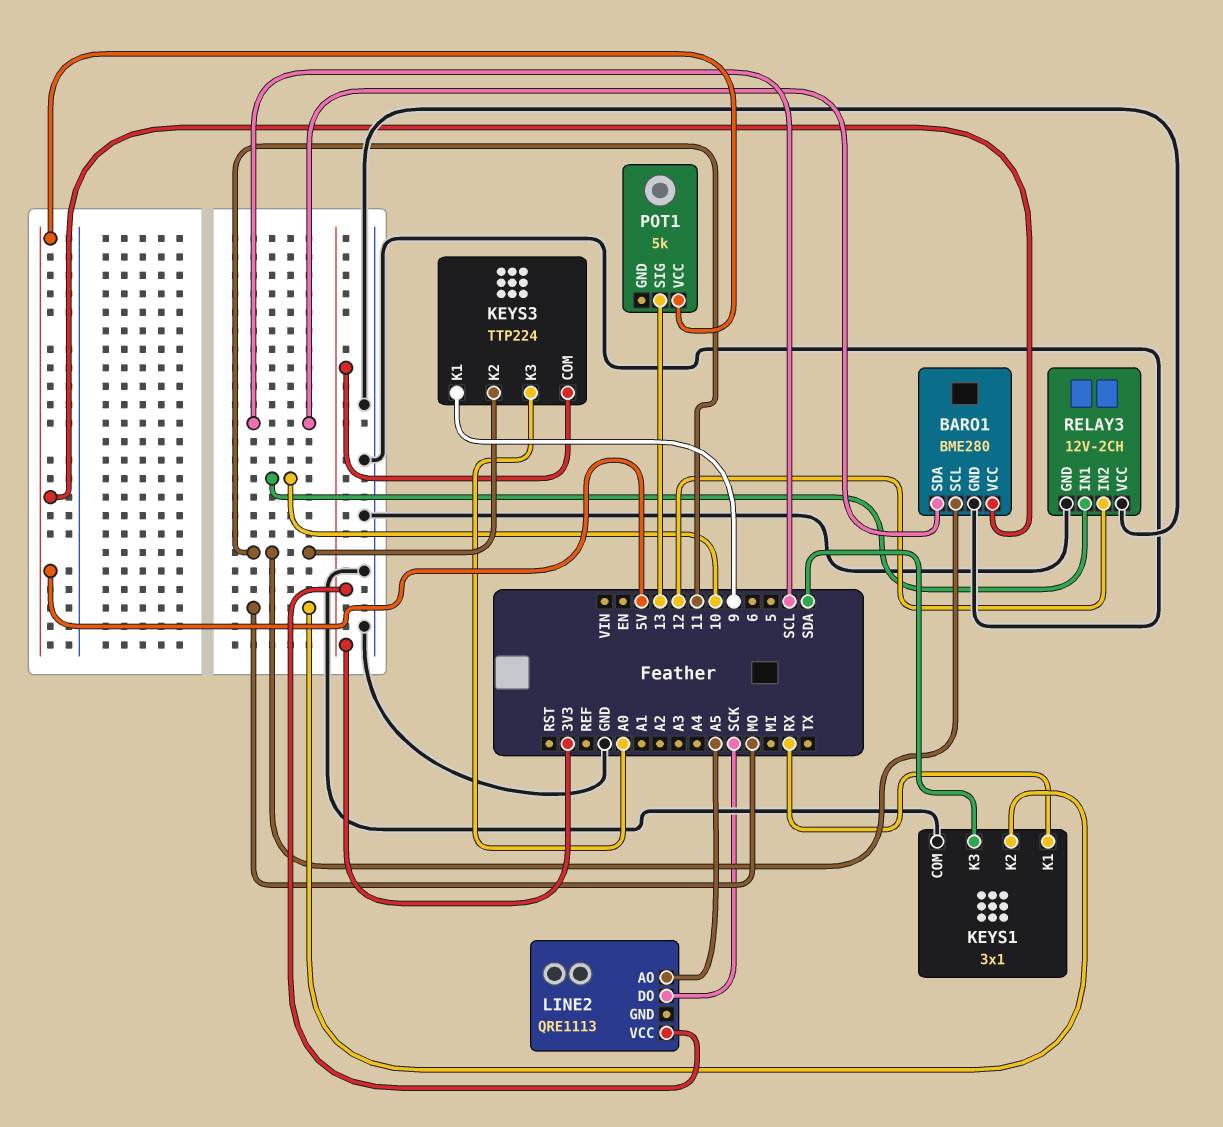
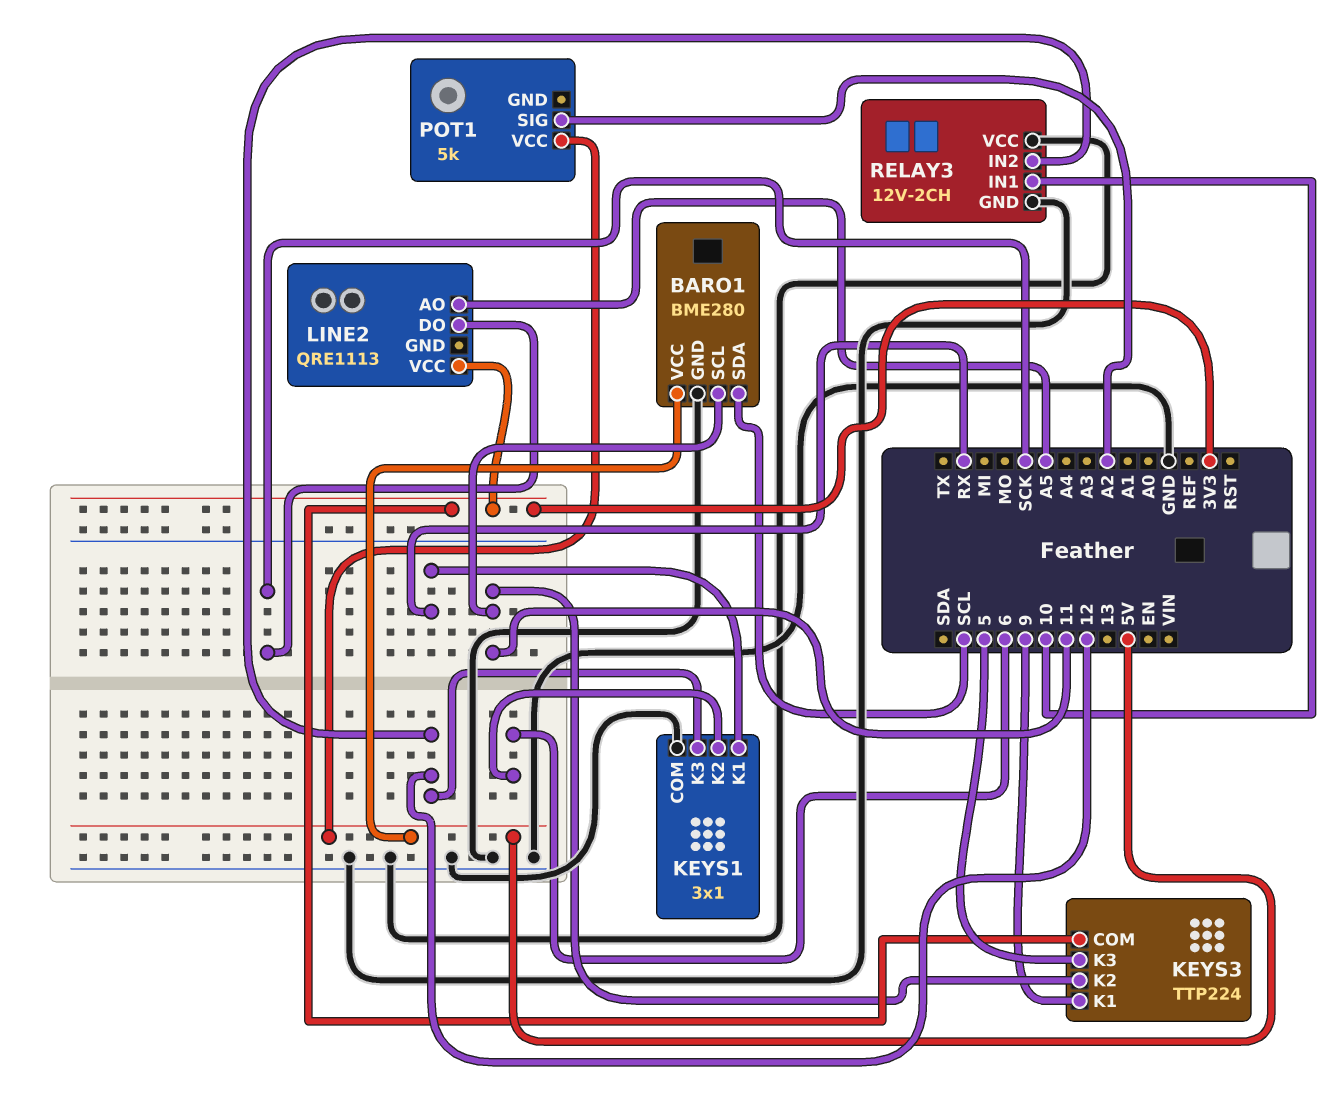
KEYS1 pin K2: MO -> 6
KEYS1 pin K3: SDA -> 12
KEYS3 pin K3: A0 -> 5
POT1 pin SIG: 13 -> A2

